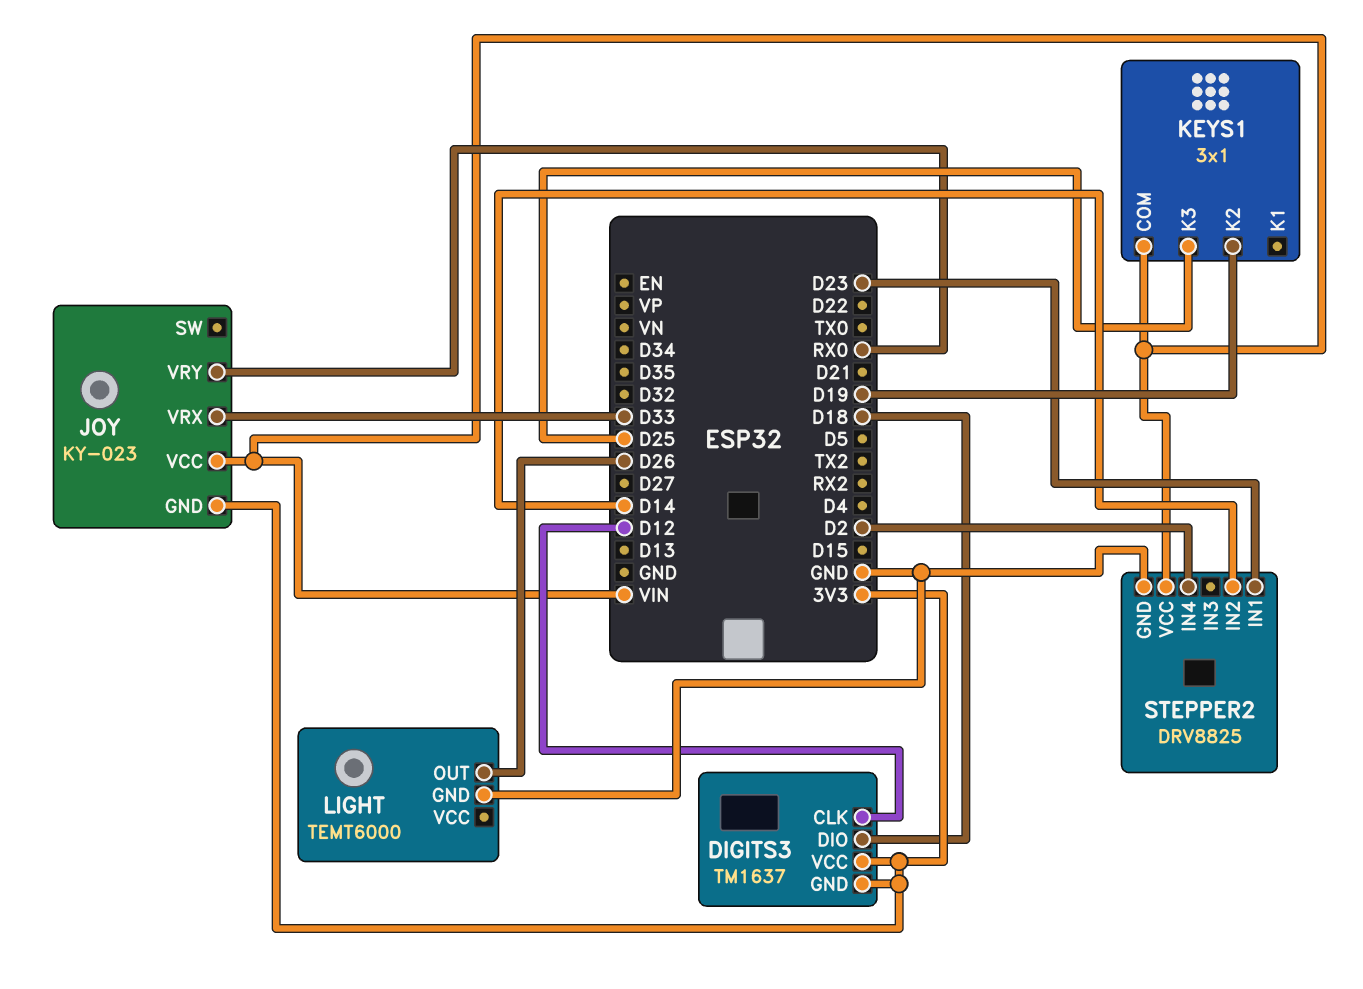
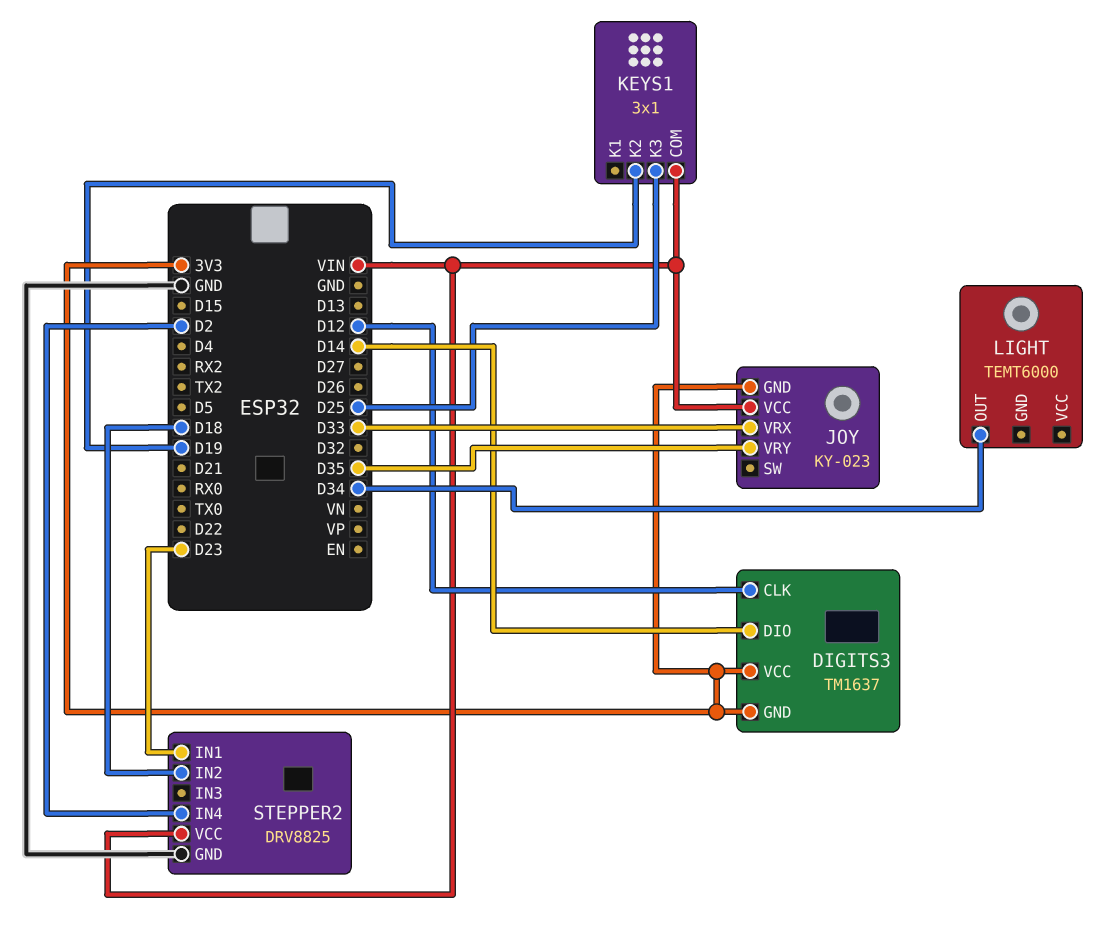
DIGITS3 pin DIO: D18 -> D14
JOY pin VRY: RX0 -> D35
LIGHT pin GND: GND -> none
LIGHT pin OUT: D26 -> D34
STEPPER2 pin IN2: D14 -> D18

